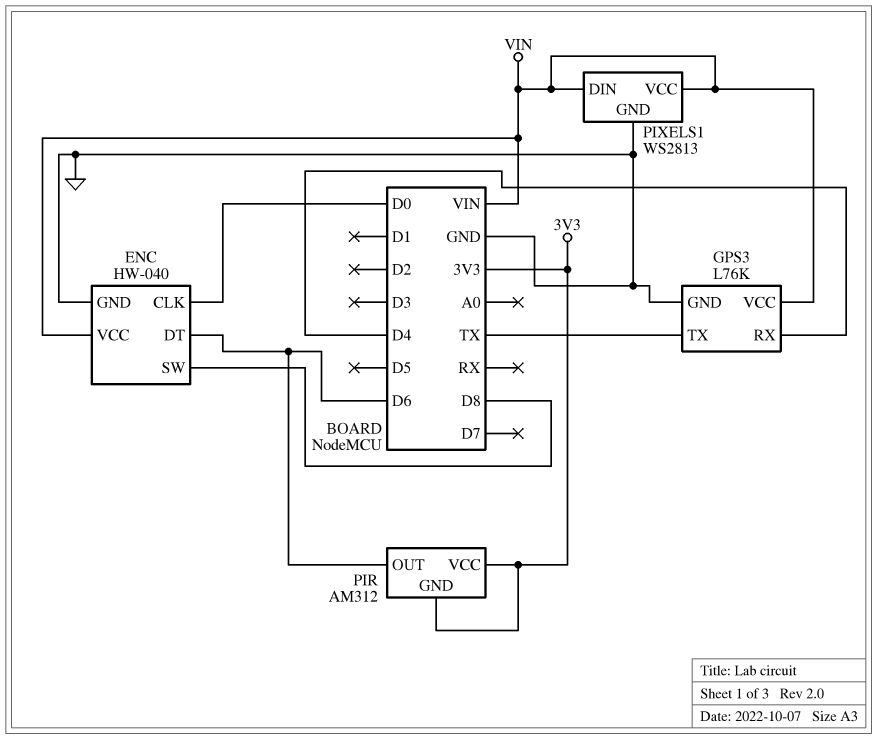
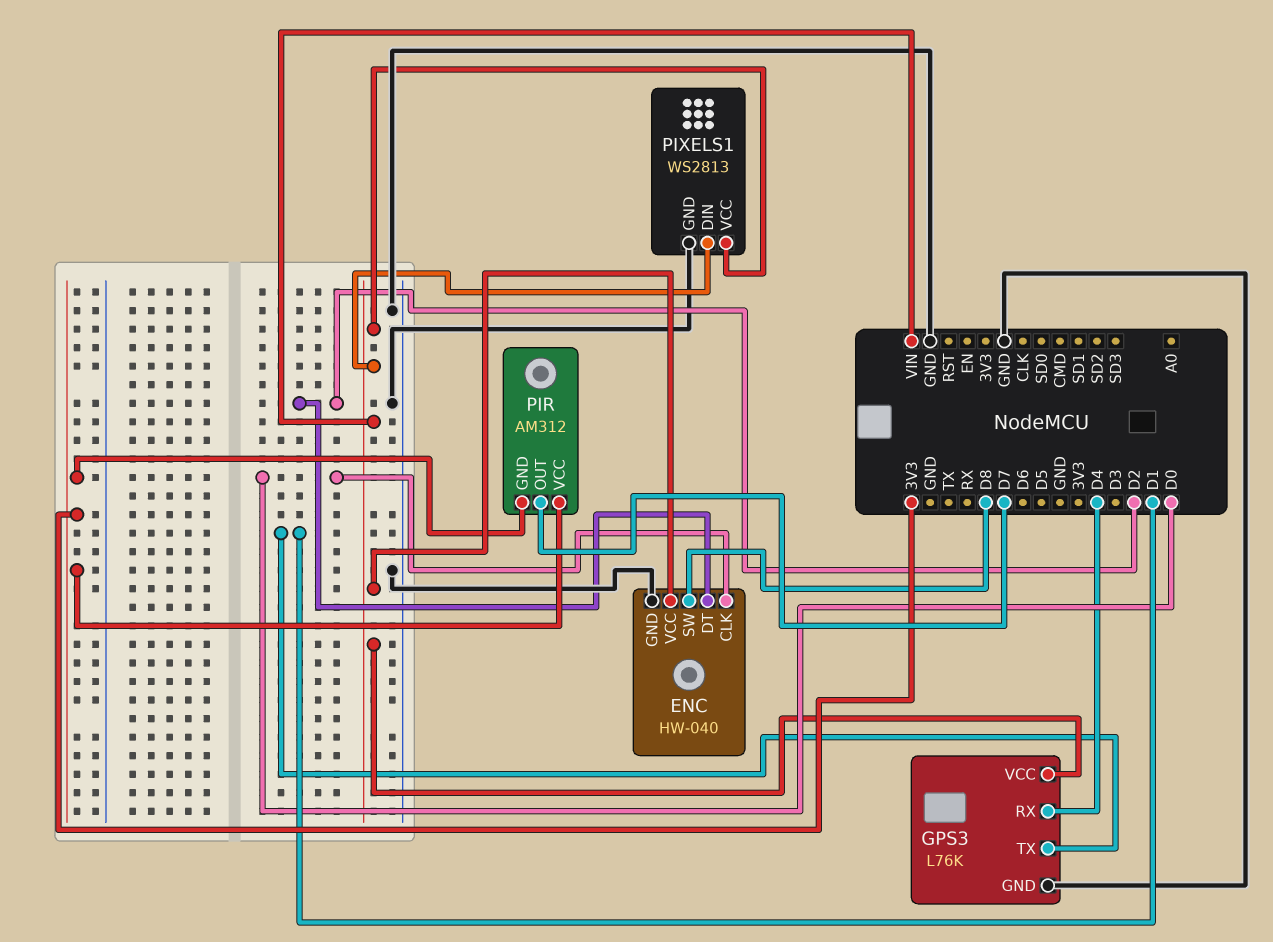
ENC pin DT: D6 -> D2
GPS3 pin TX: TX -> D1
PIR pin OUT: D6 -> D7

